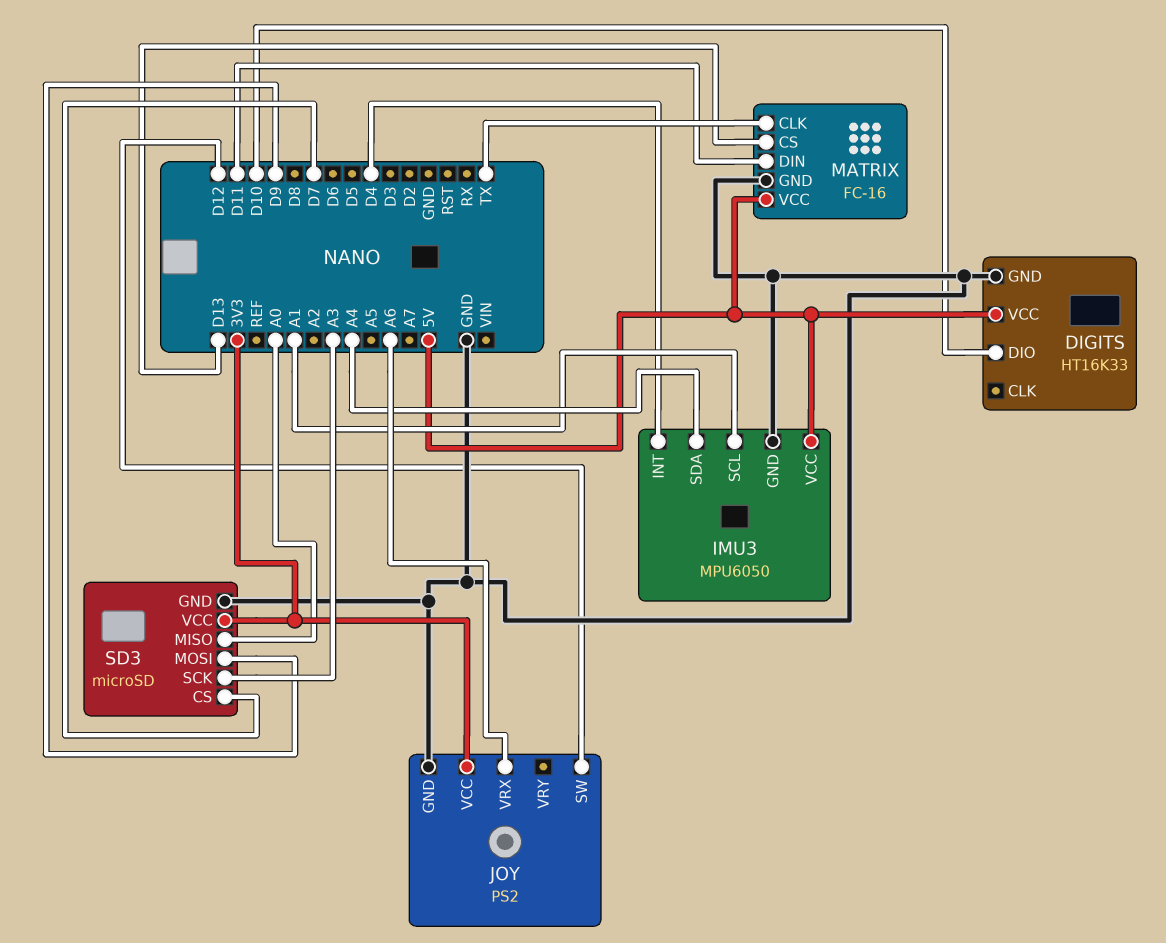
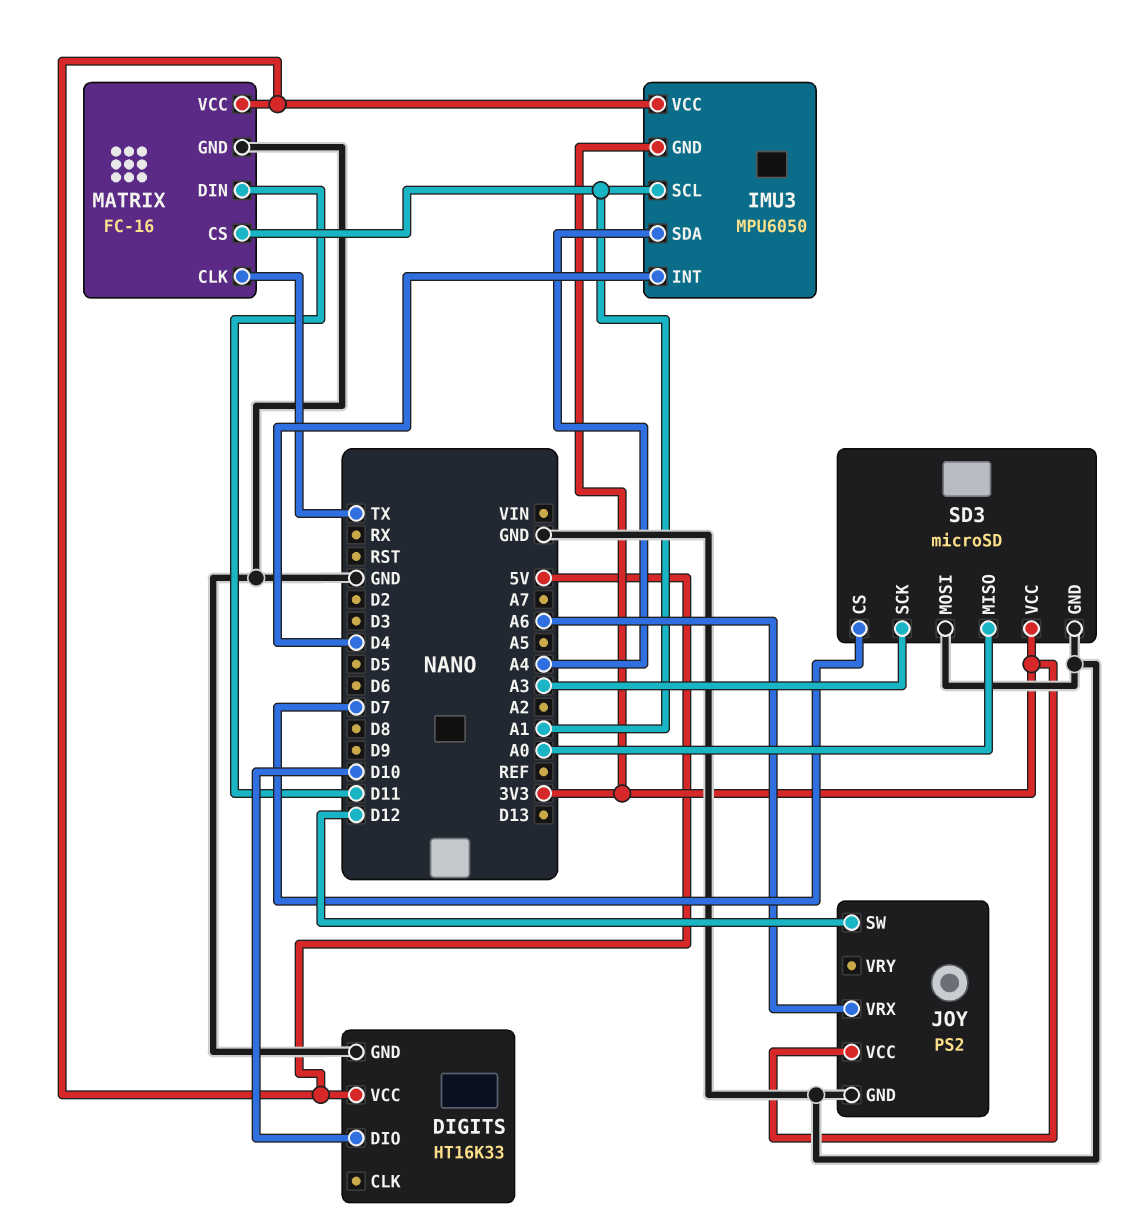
IMU3 pin GND: GND -> 3V3
MATRIX pin CS: D13 -> A1
SD3 pin MOSI: D9 -> GND

